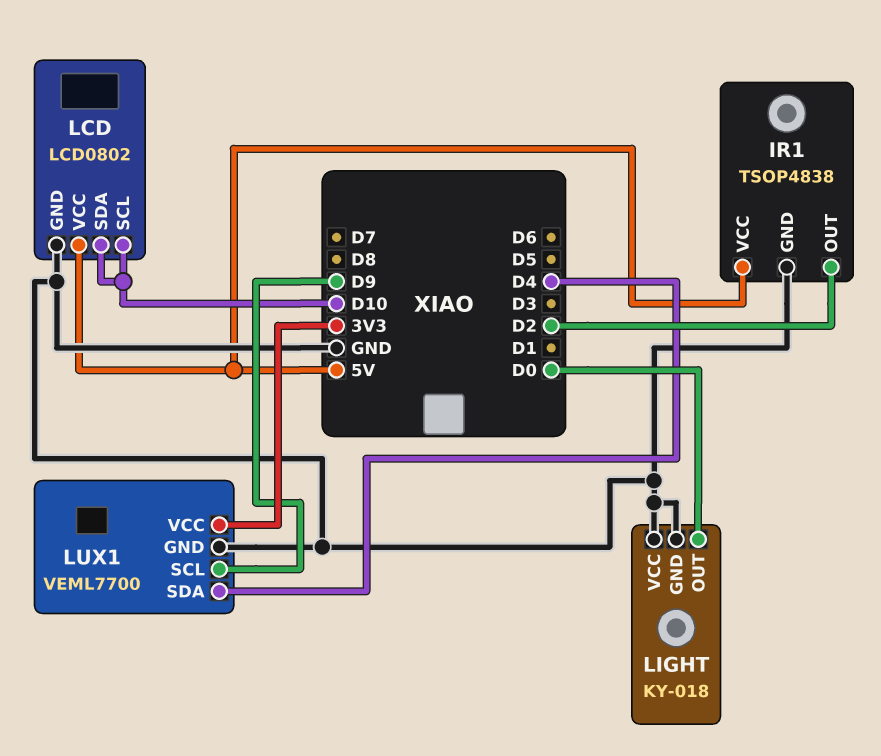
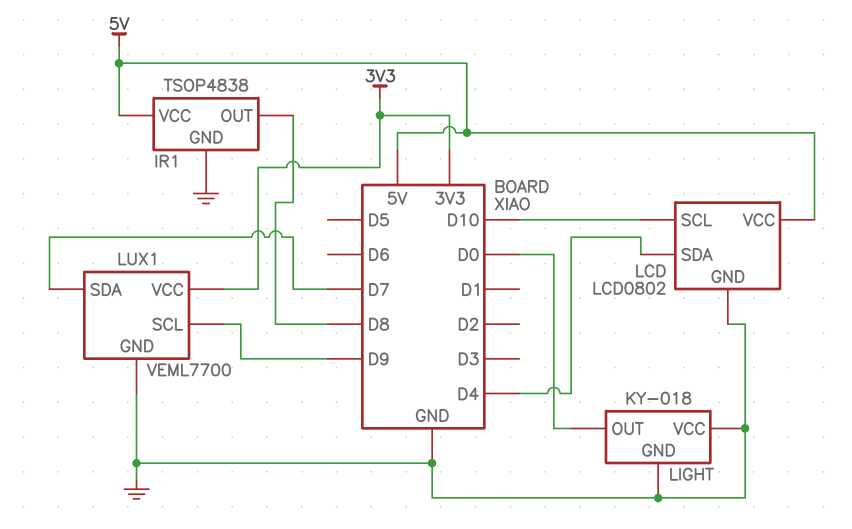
IR1 pin OUT: D2 -> D8
LCD pin SDA: D10 -> D4
LUX1 pin SDA: D4 -> D7

